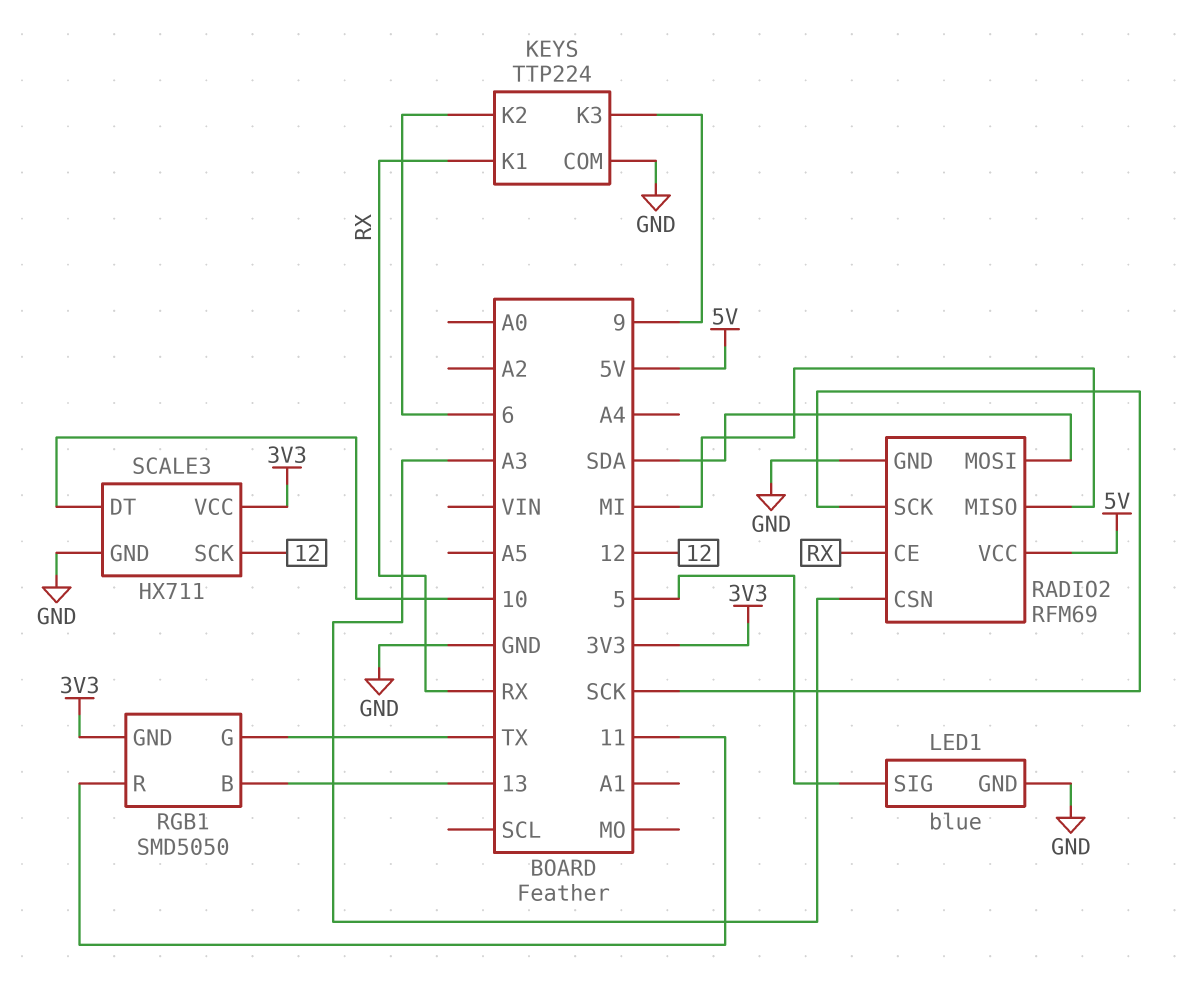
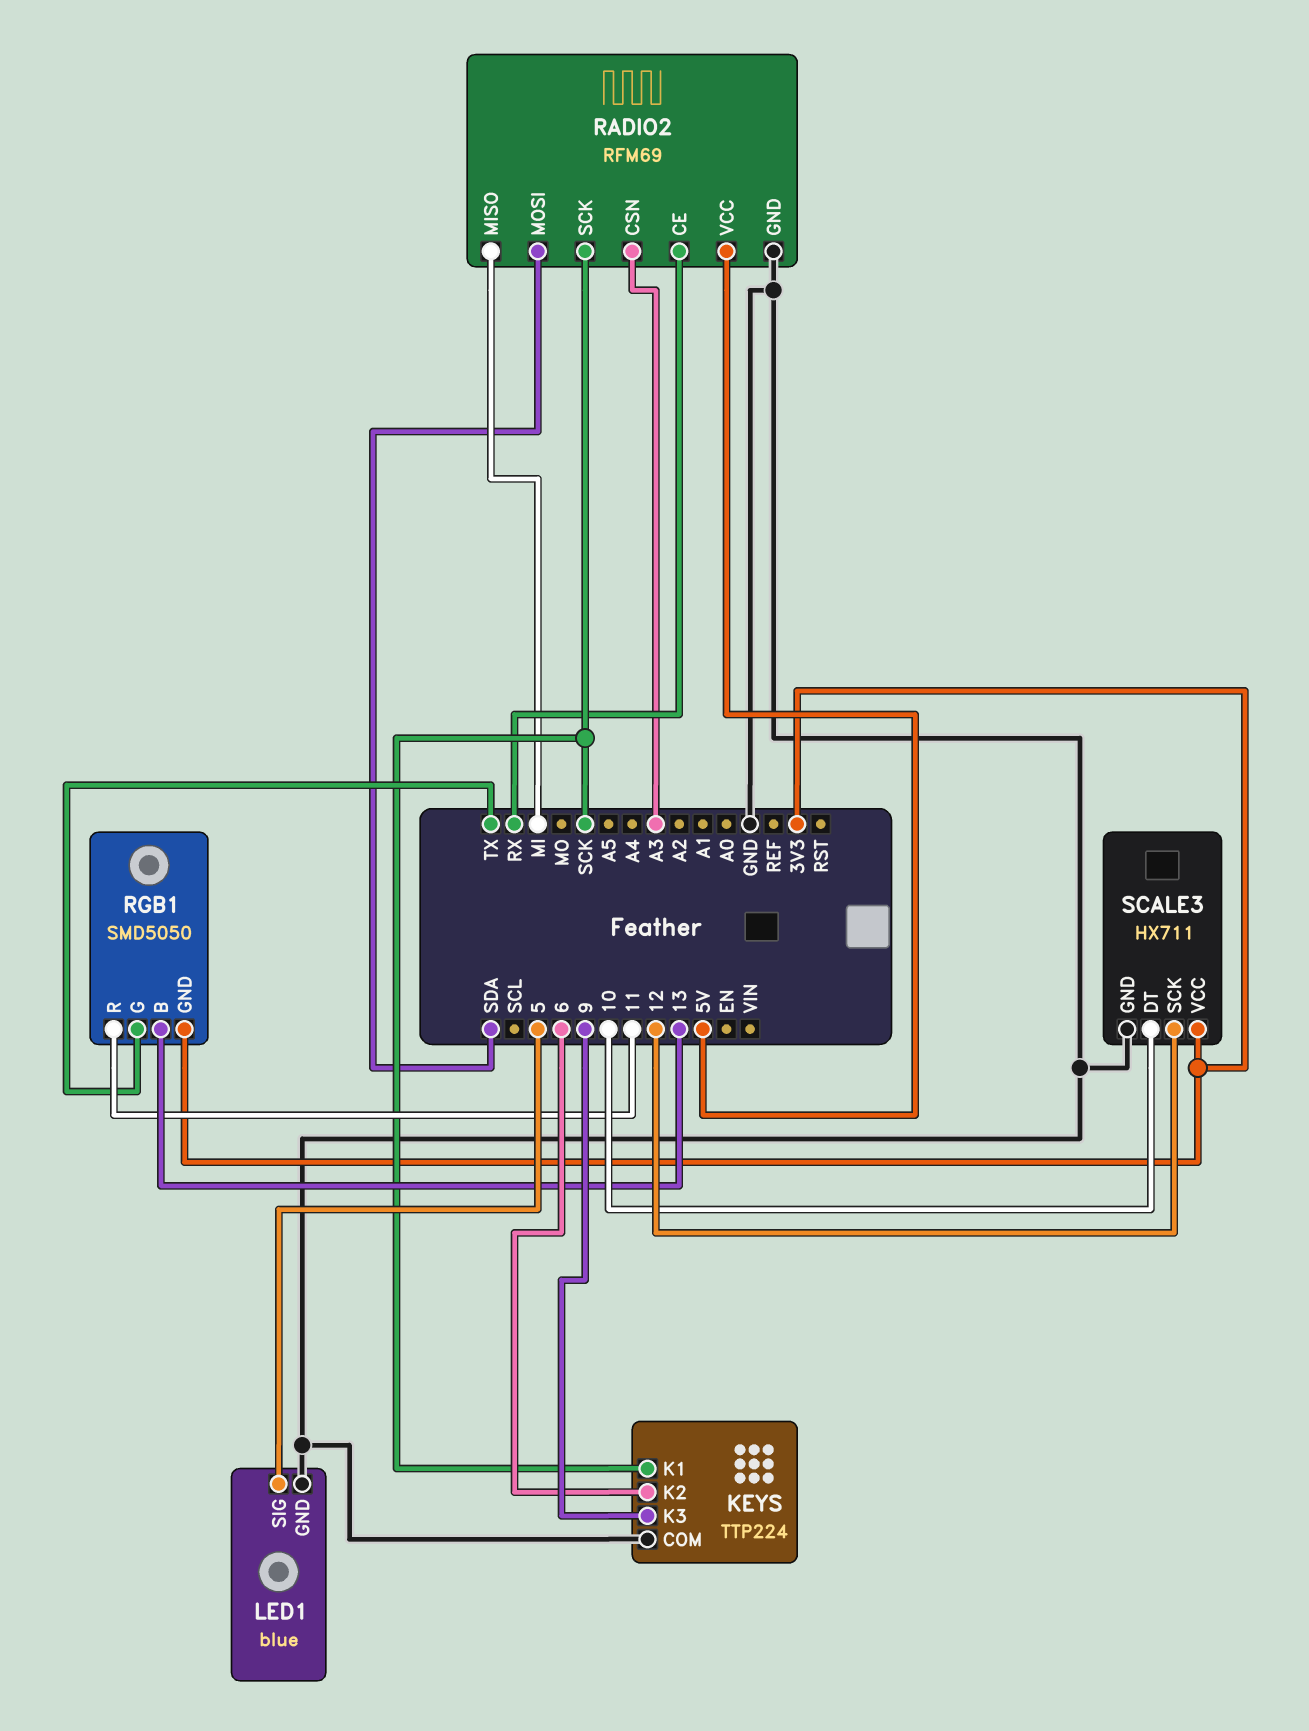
KEYS pin K1: RX -> SCK

